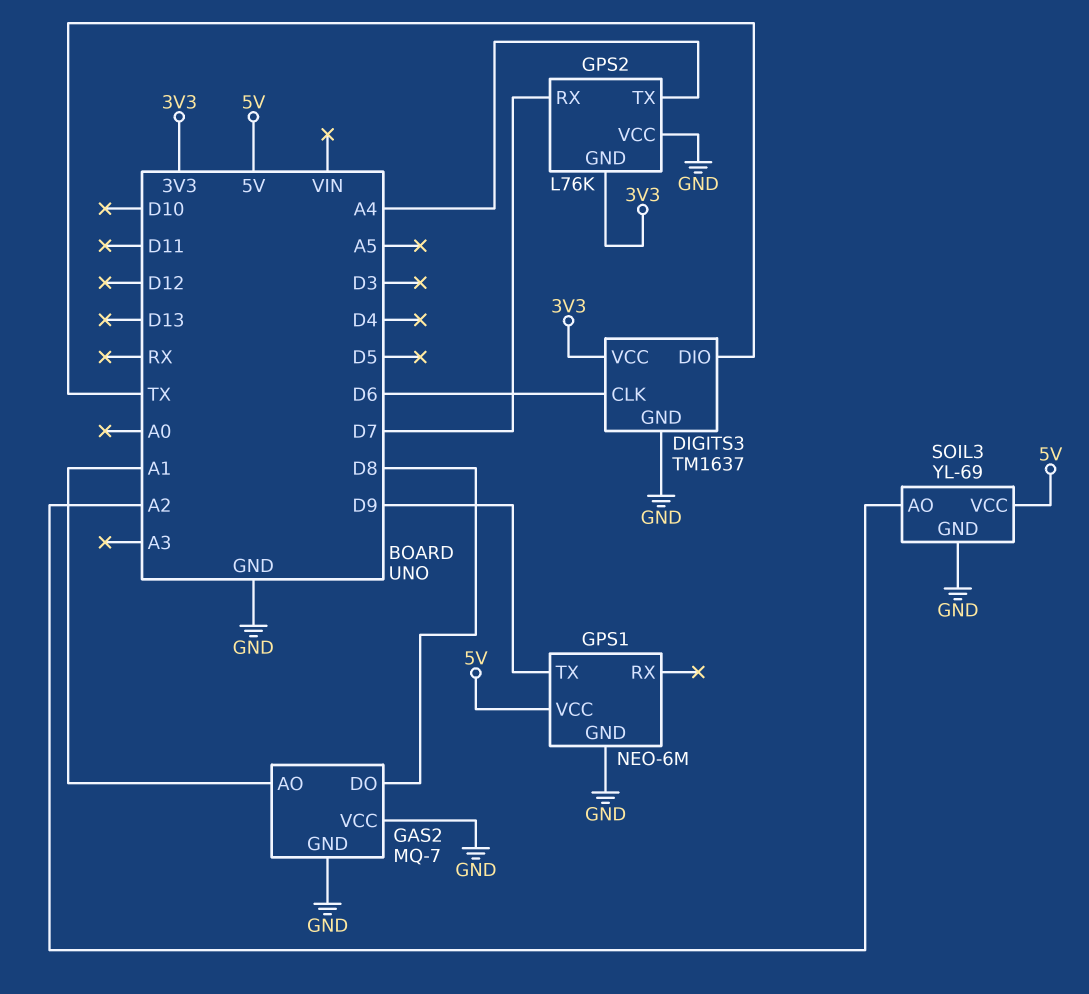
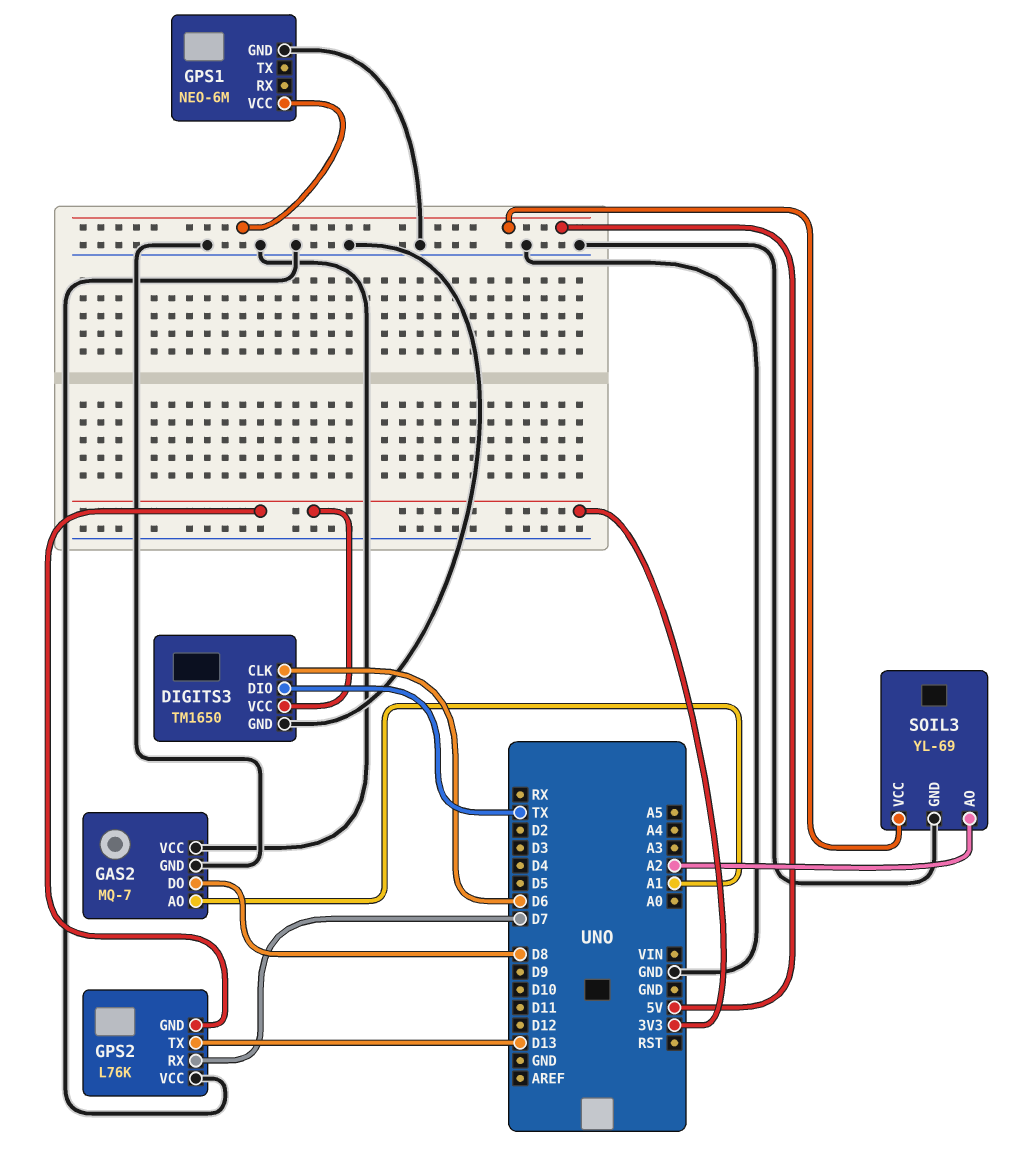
DIGITS3: TM1637 -> TM1650
GPS1 pin TX: D9 -> none
GPS2 pin TX: A4 -> D13

